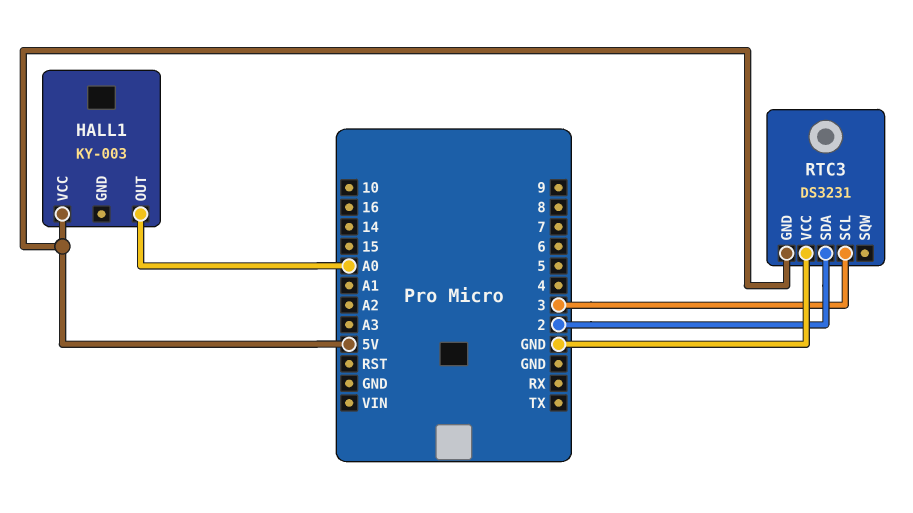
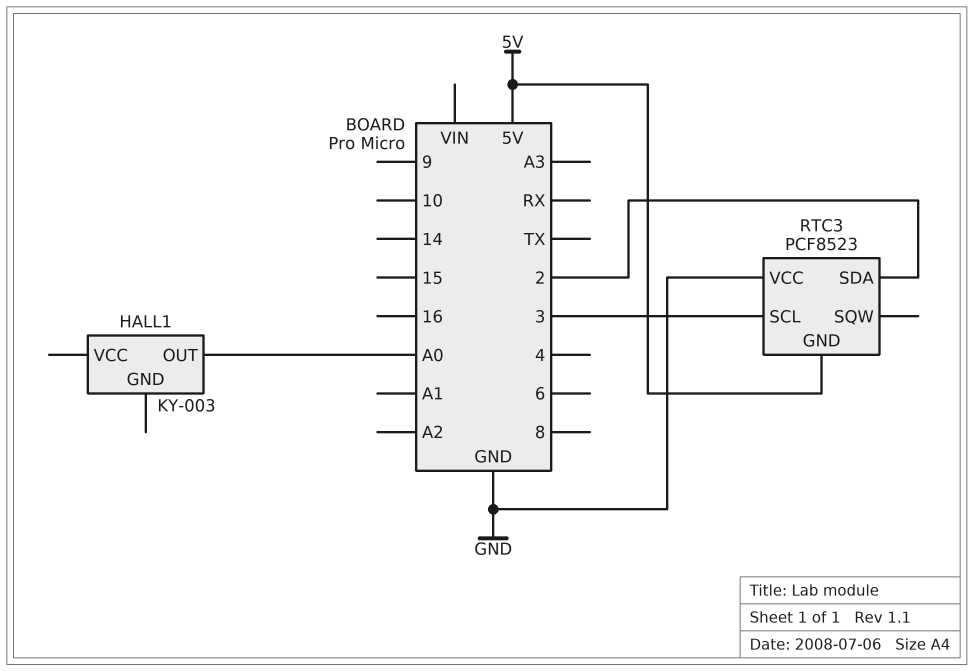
HALL1 pin VCC: 5V -> none
RTC3: DS3231 -> PCF8523

